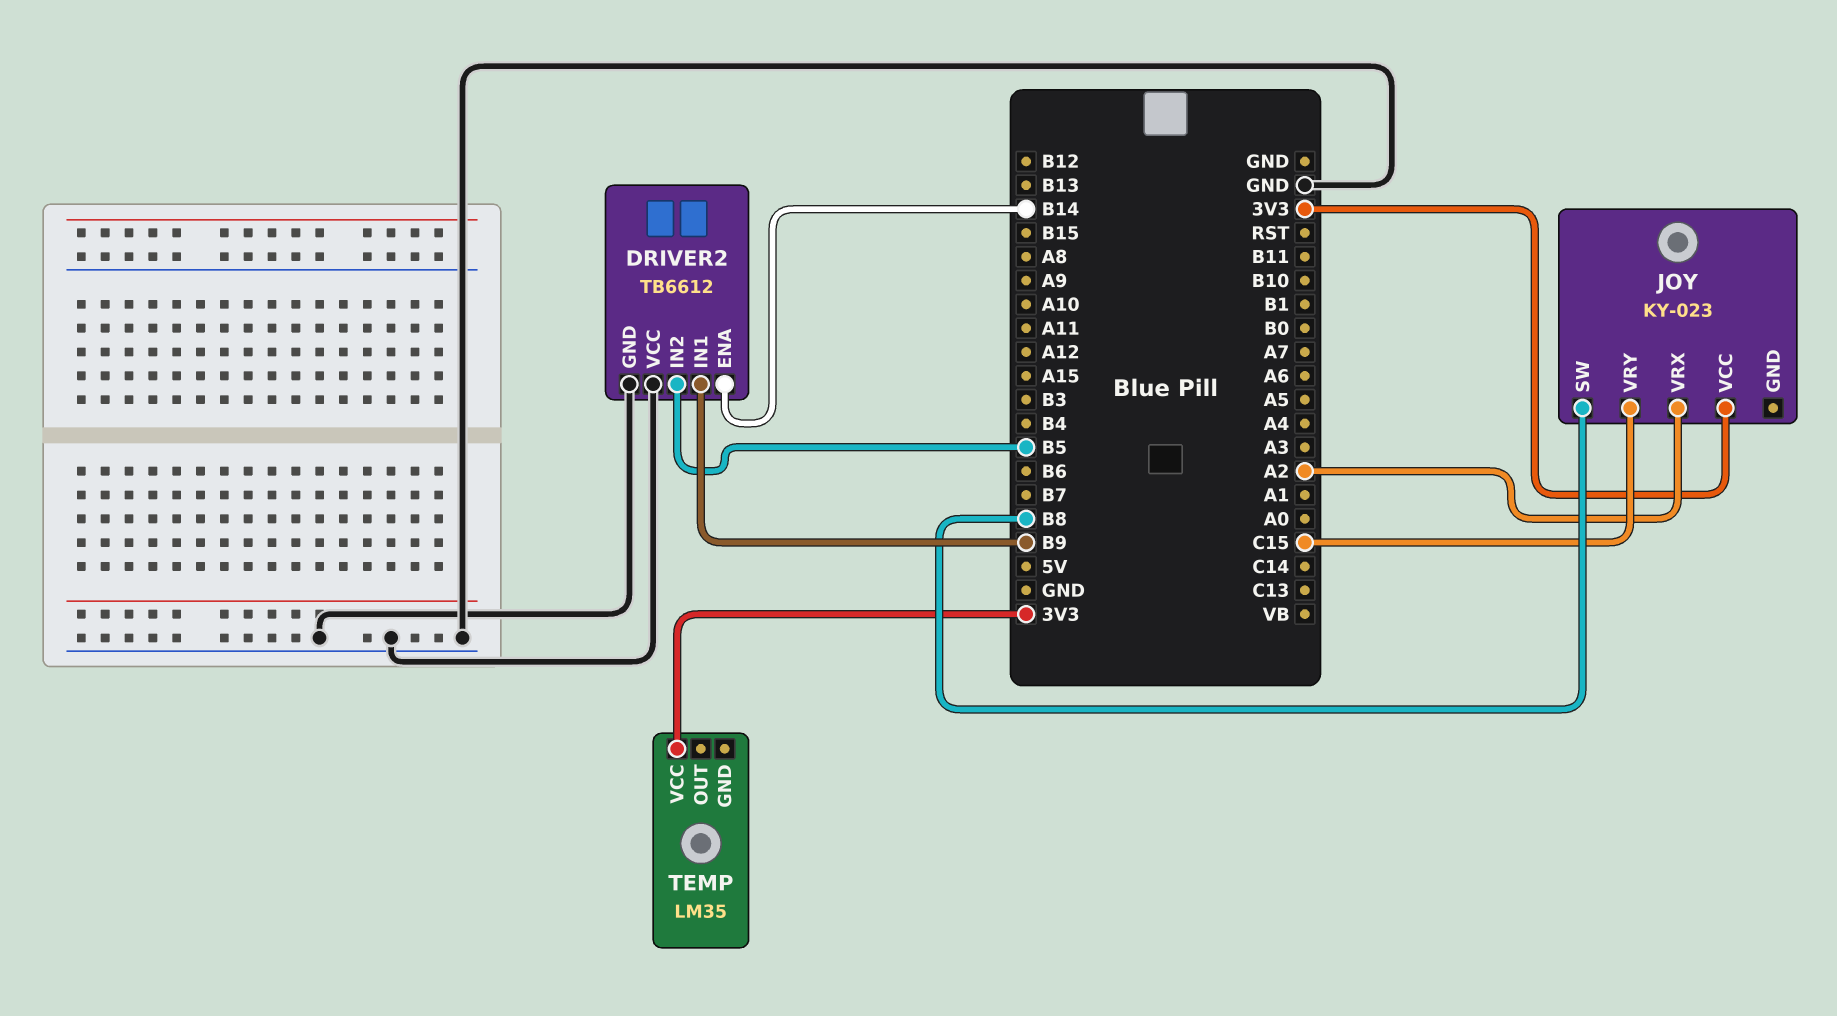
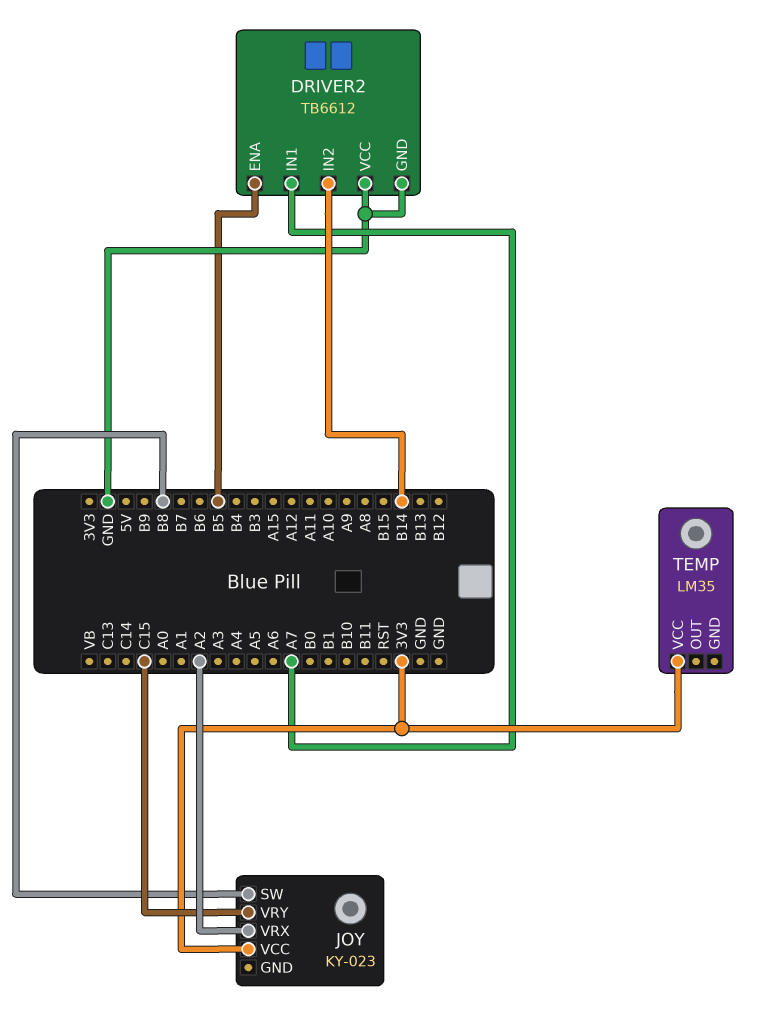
DRIVER2 pin ENA: B14 -> B5
DRIVER2 pin IN1: B9 -> A7
DRIVER2 pin IN2: B5 -> B14

